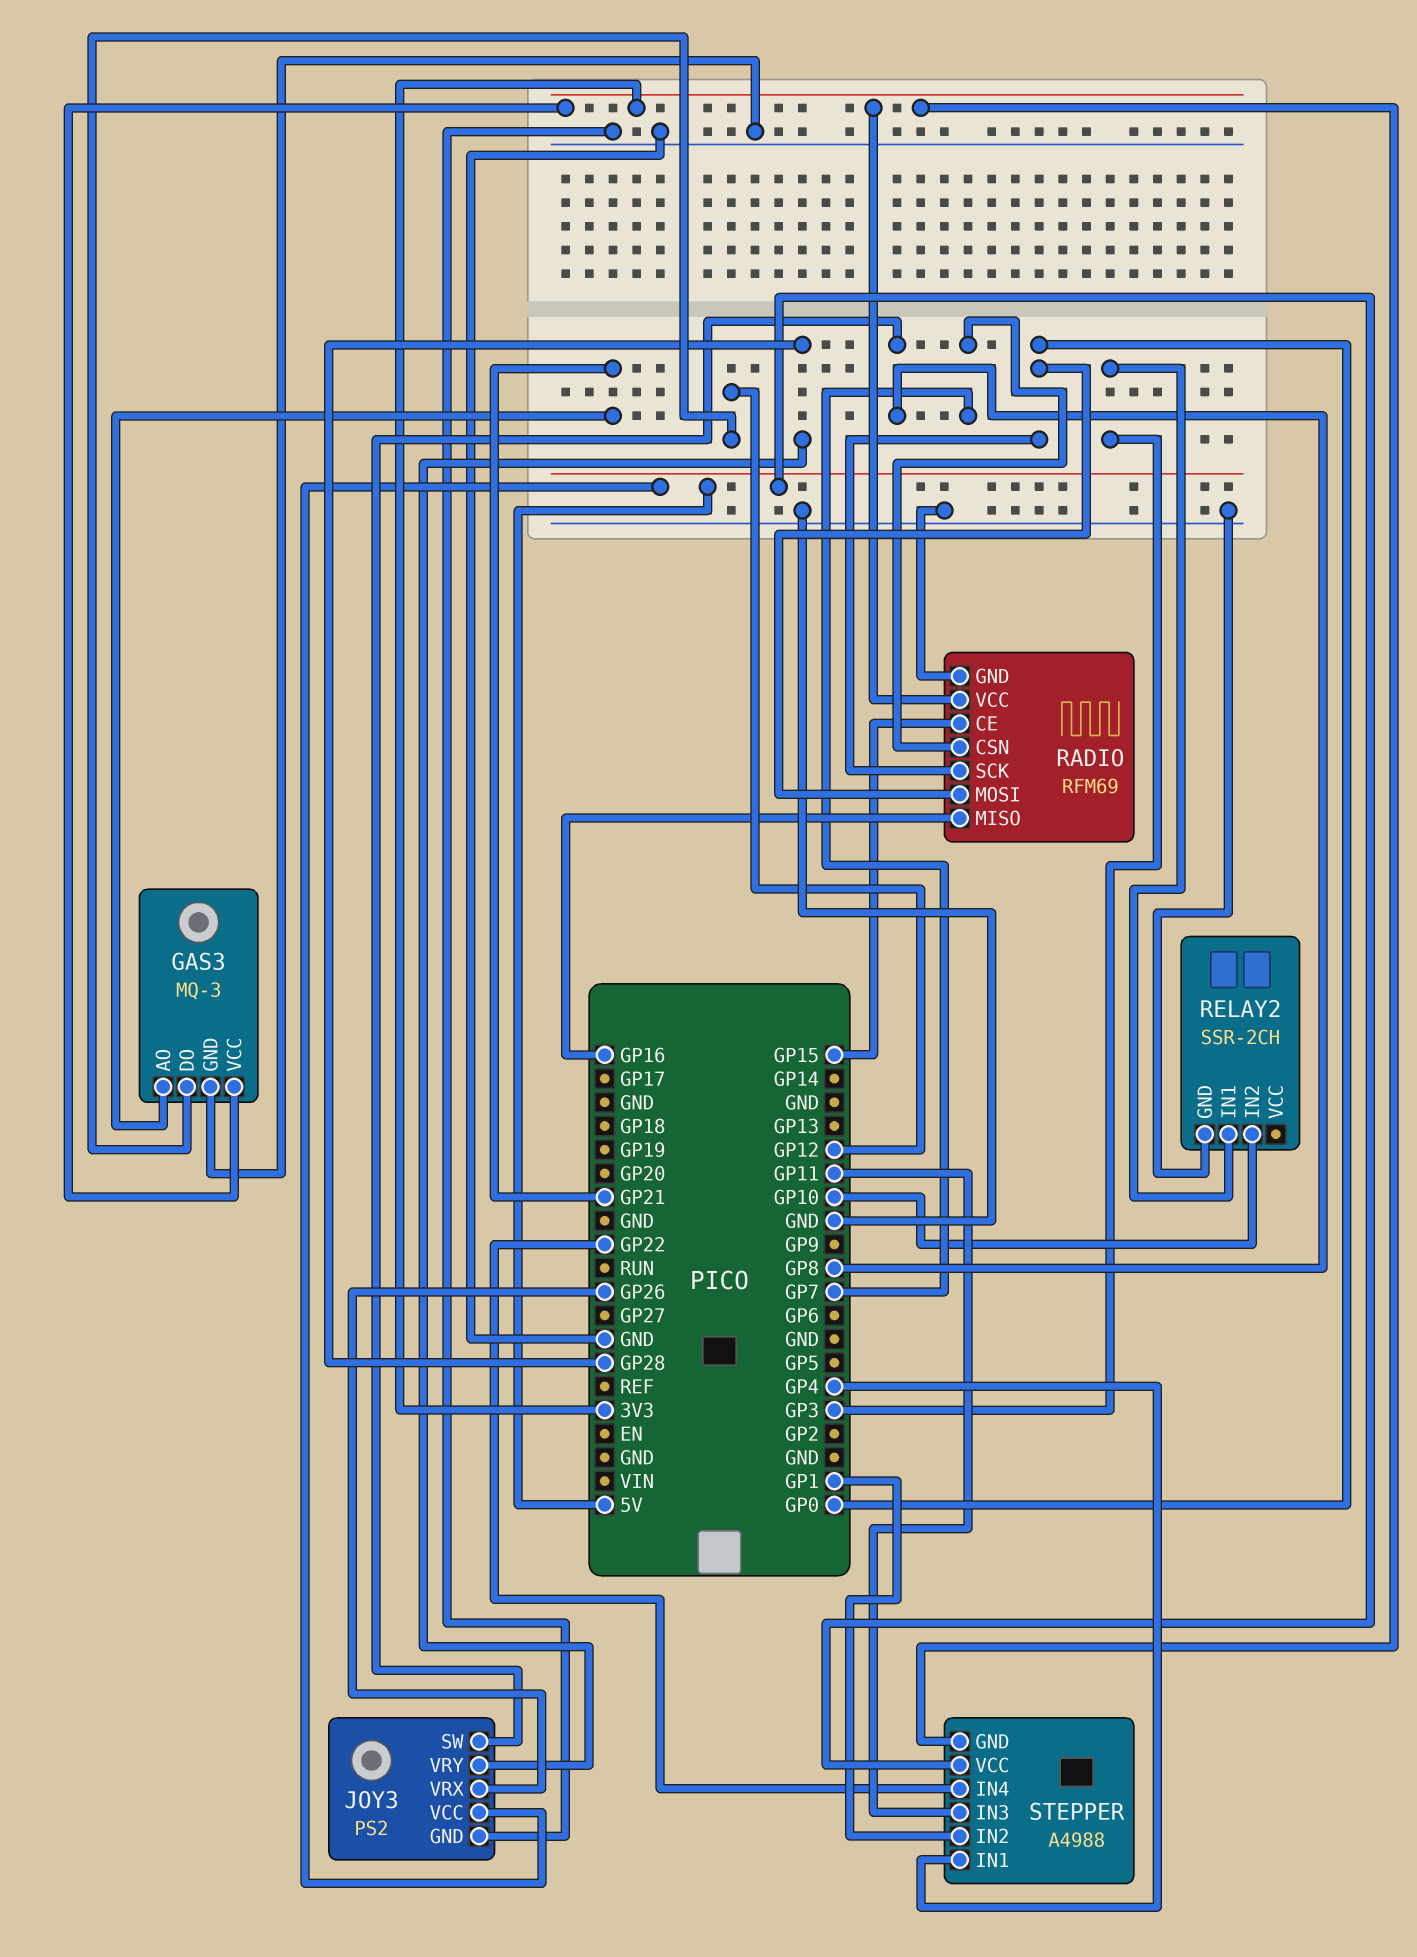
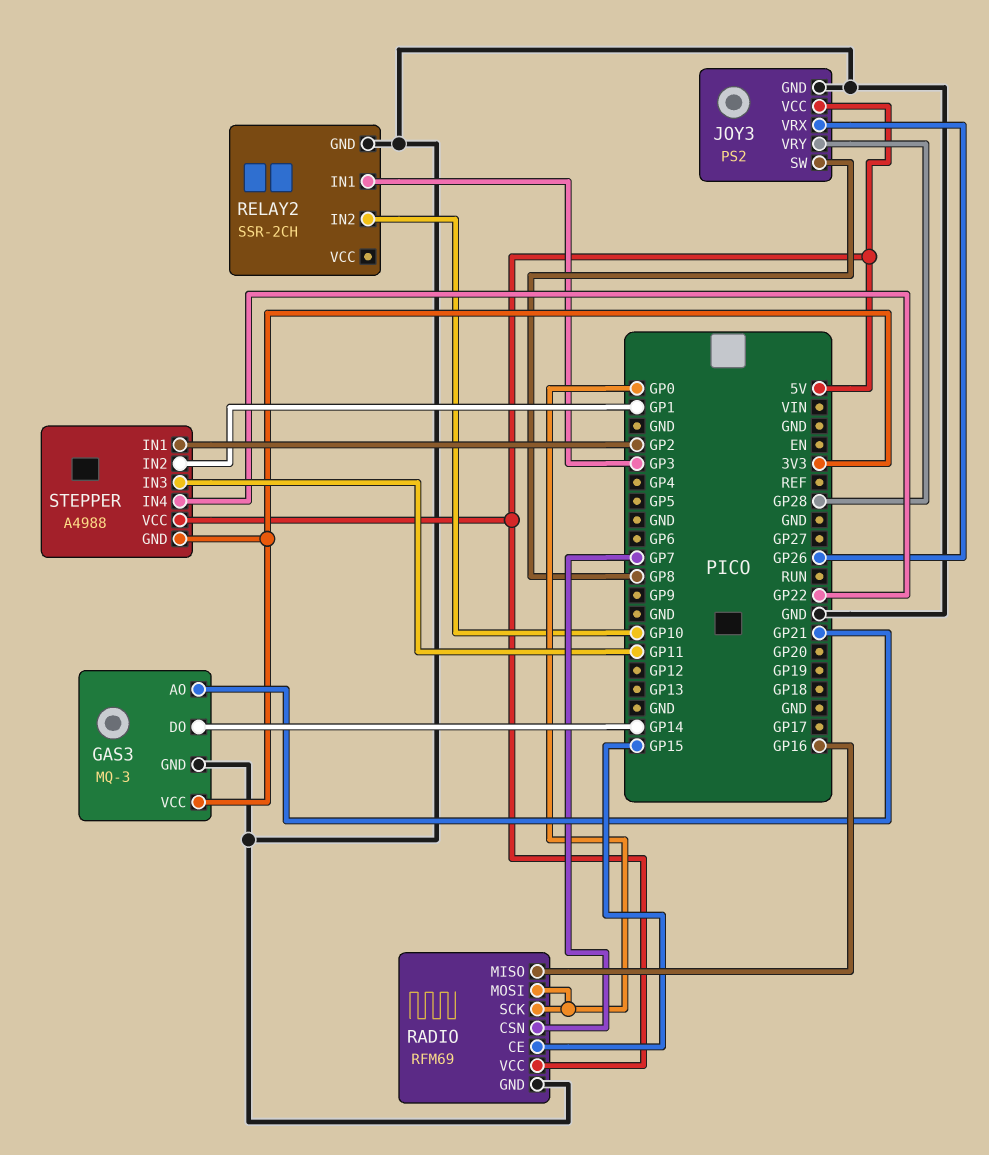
GAS3 pin DO: GP12 -> GP14
RADIO pin VCC: 3V3 -> 5V
STEPPER pin IN1: GP4 -> GP2

